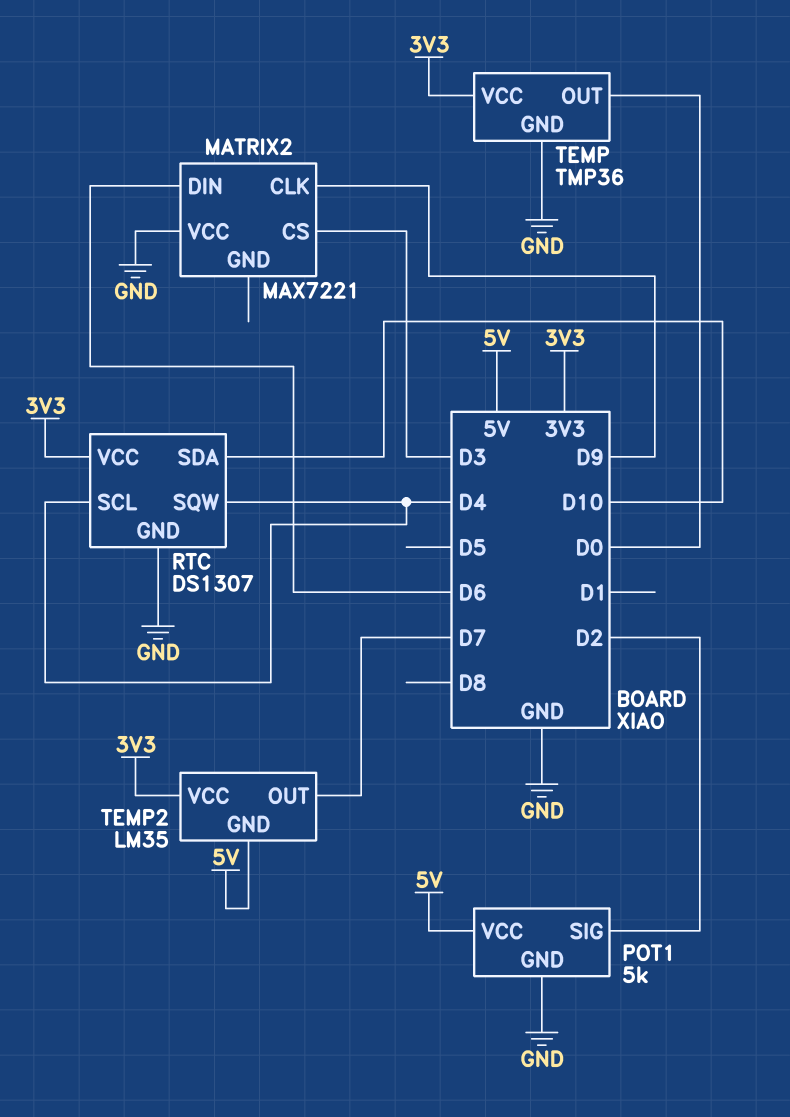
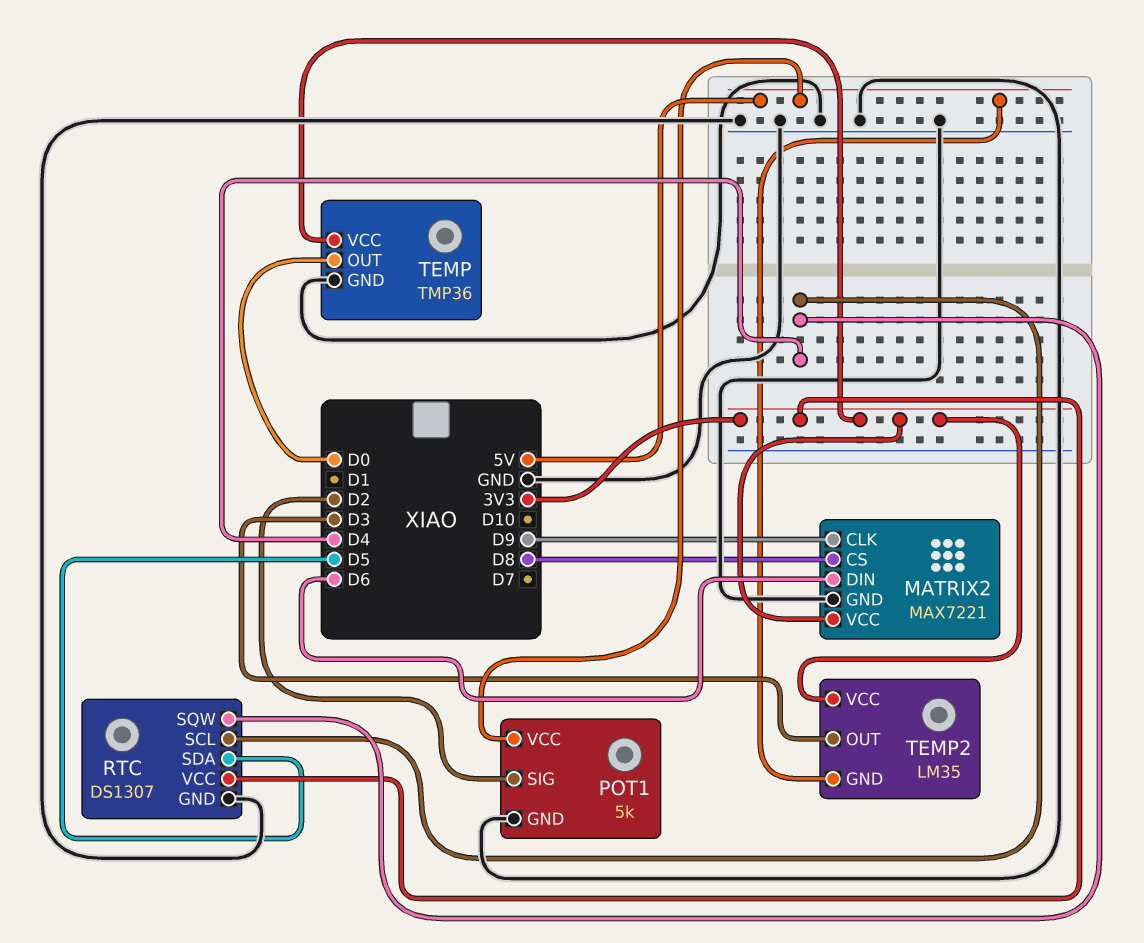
MATRIX2 pin CS: D3 -> D8
MATRIX2 pin GND: none -> GND
MATRIX2 pin VCC: GND -> 3V3
RTC pin SDA: D10 -> D5
TEMP2 pin OUT: D7 -> D3

